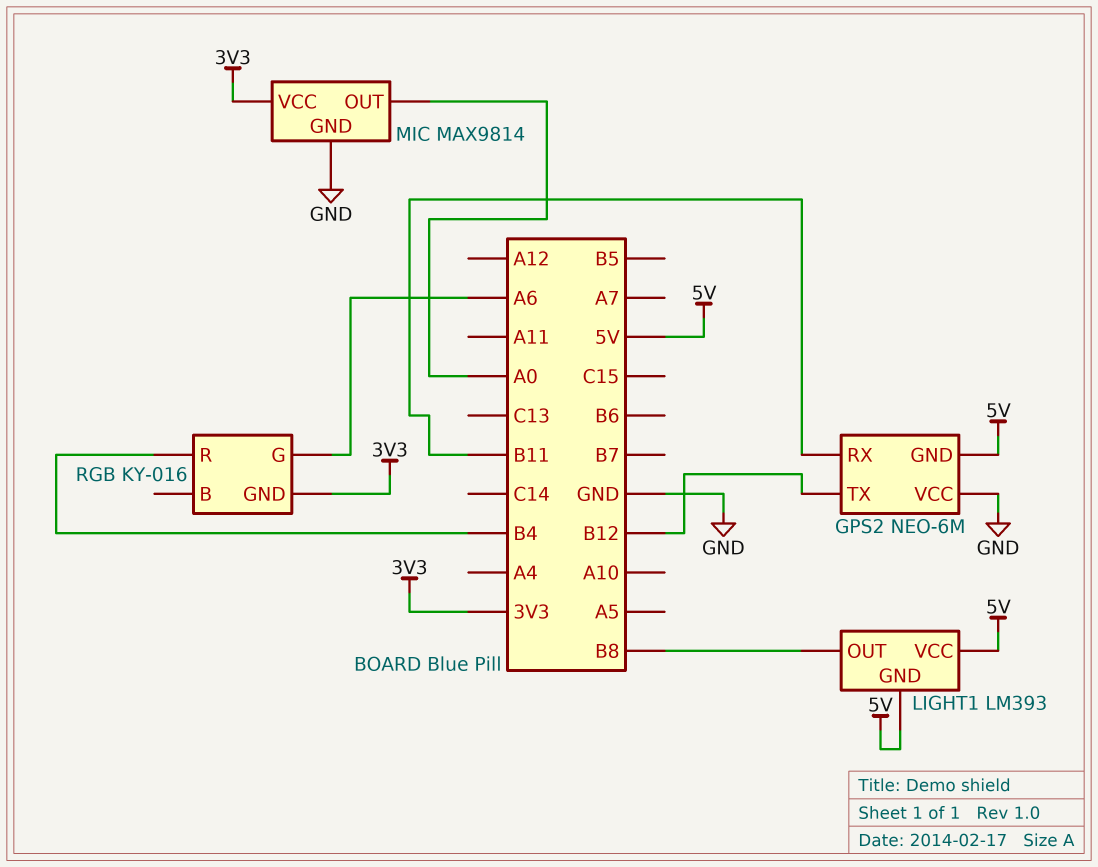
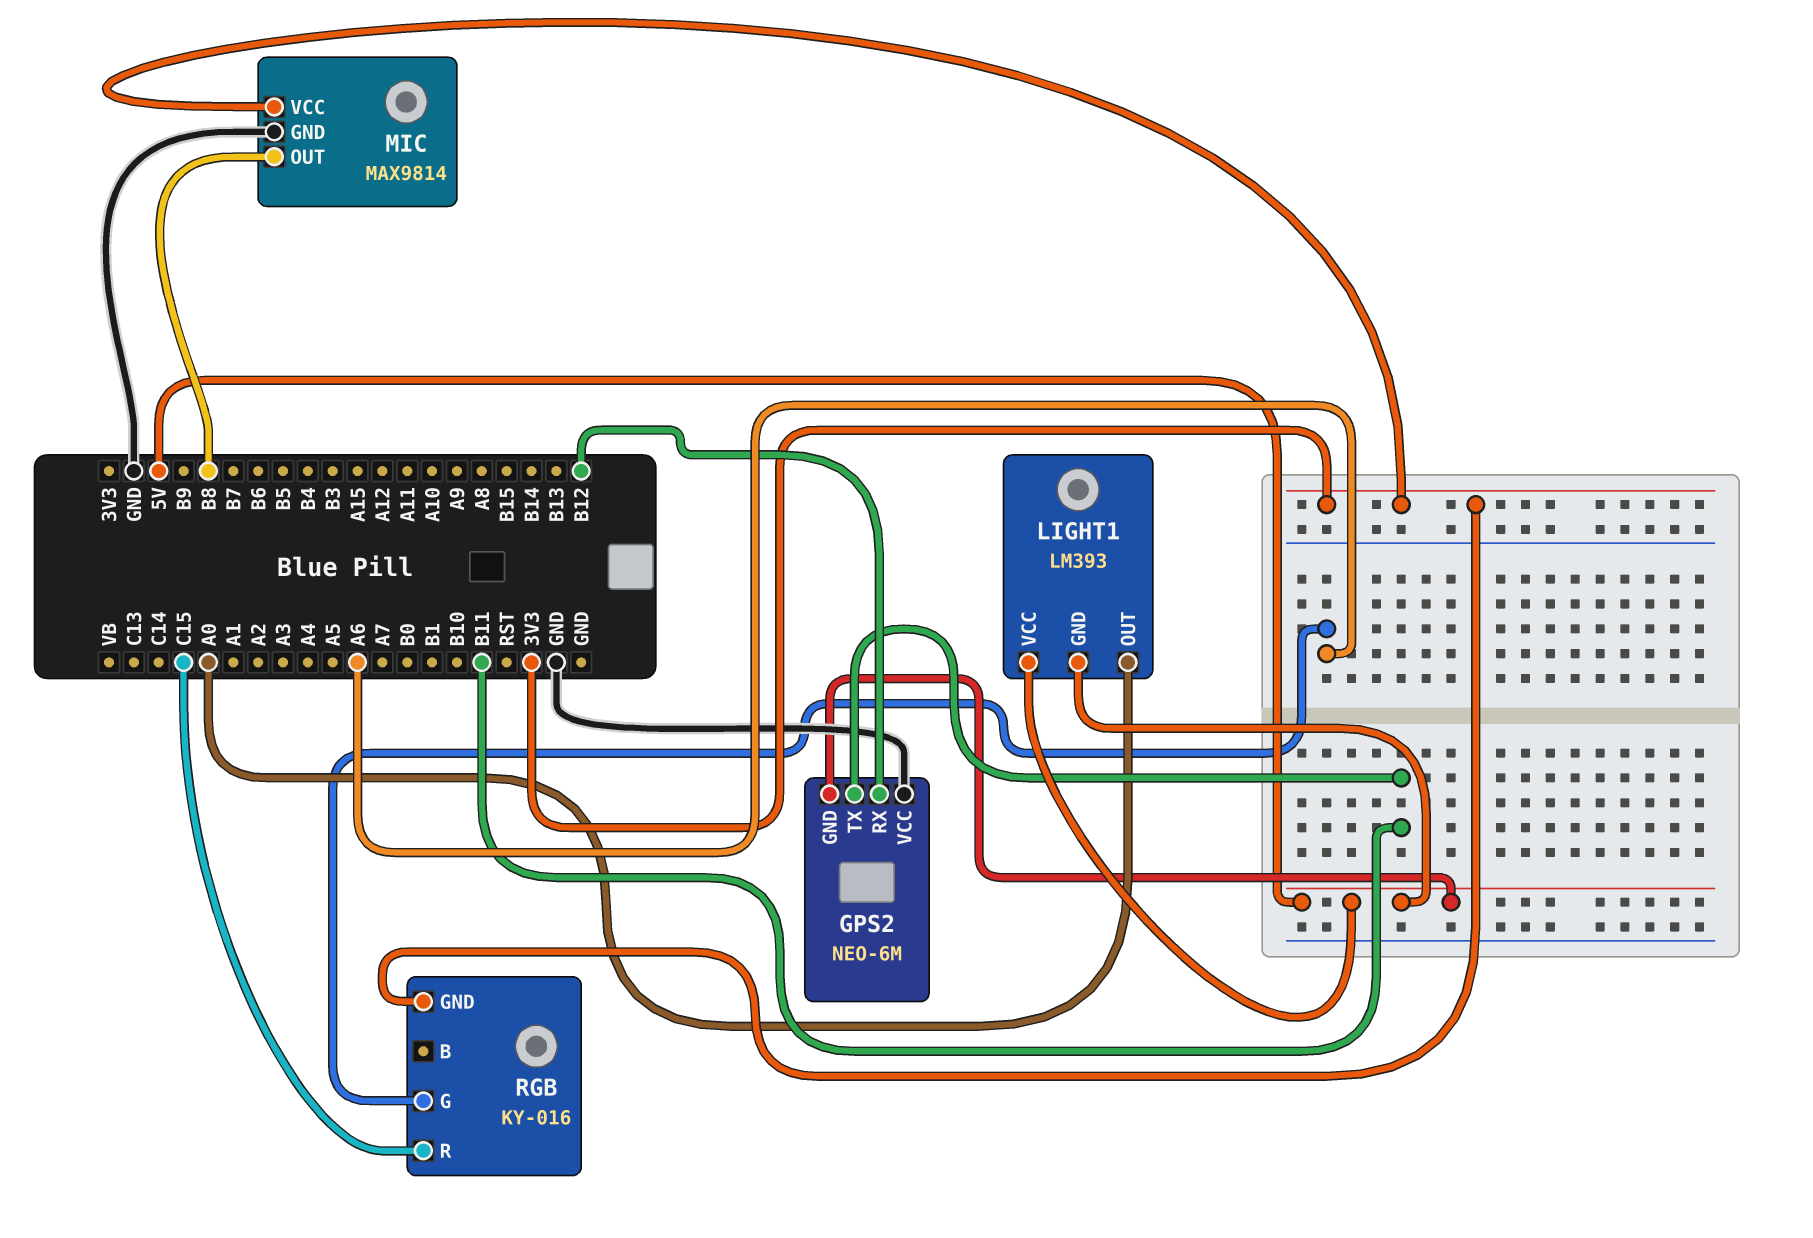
GPS2 pin RX: B11 -> B12
GPS2 pin TX: B12 -> B11
LIGHT1 pin OUT: B8 -> A0
MIC pin OUT: A0 -> B8
RGB pin R: B4 -> C15

